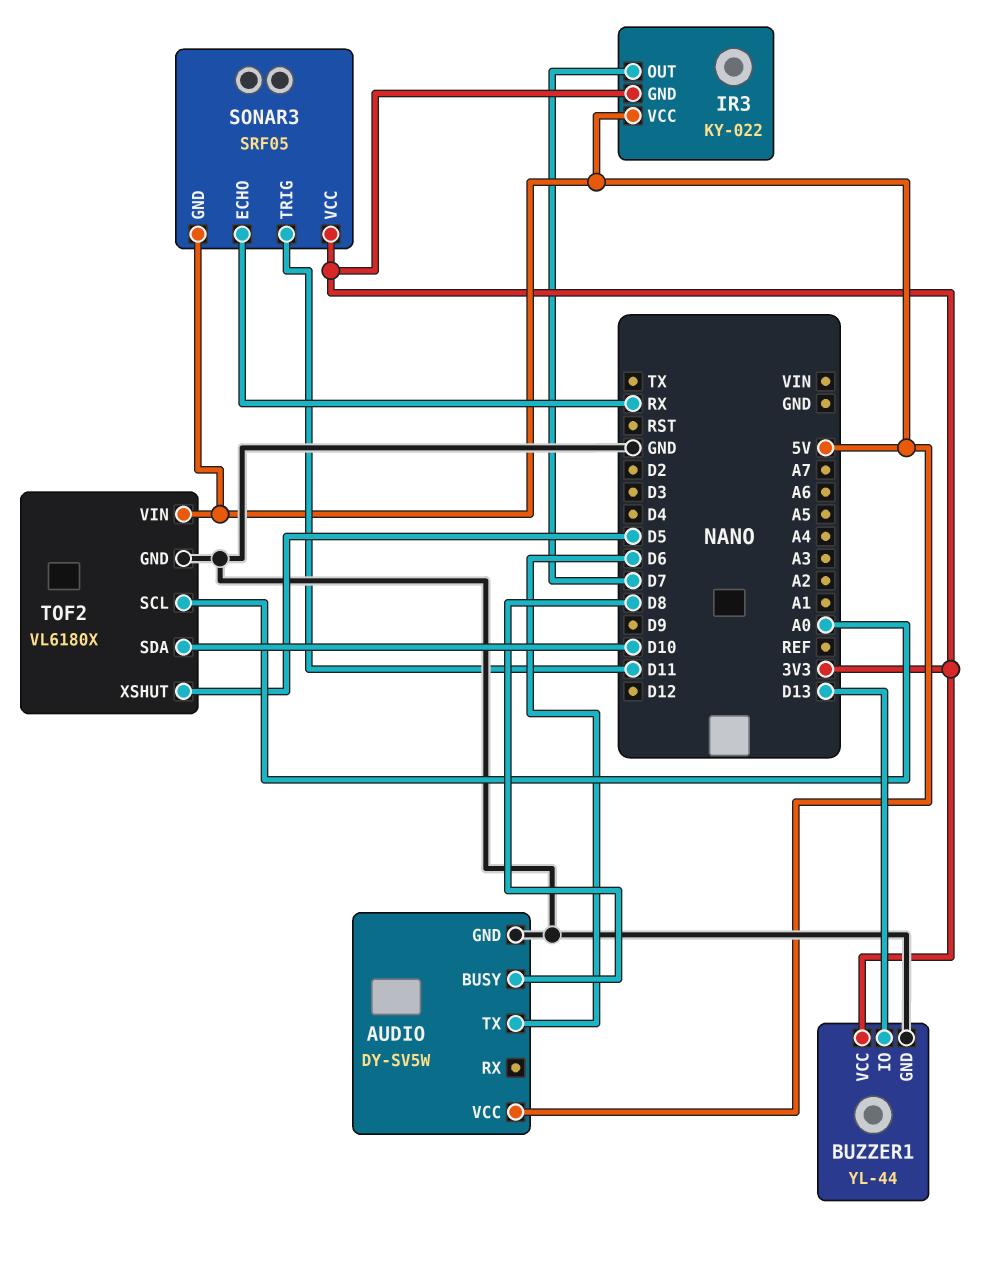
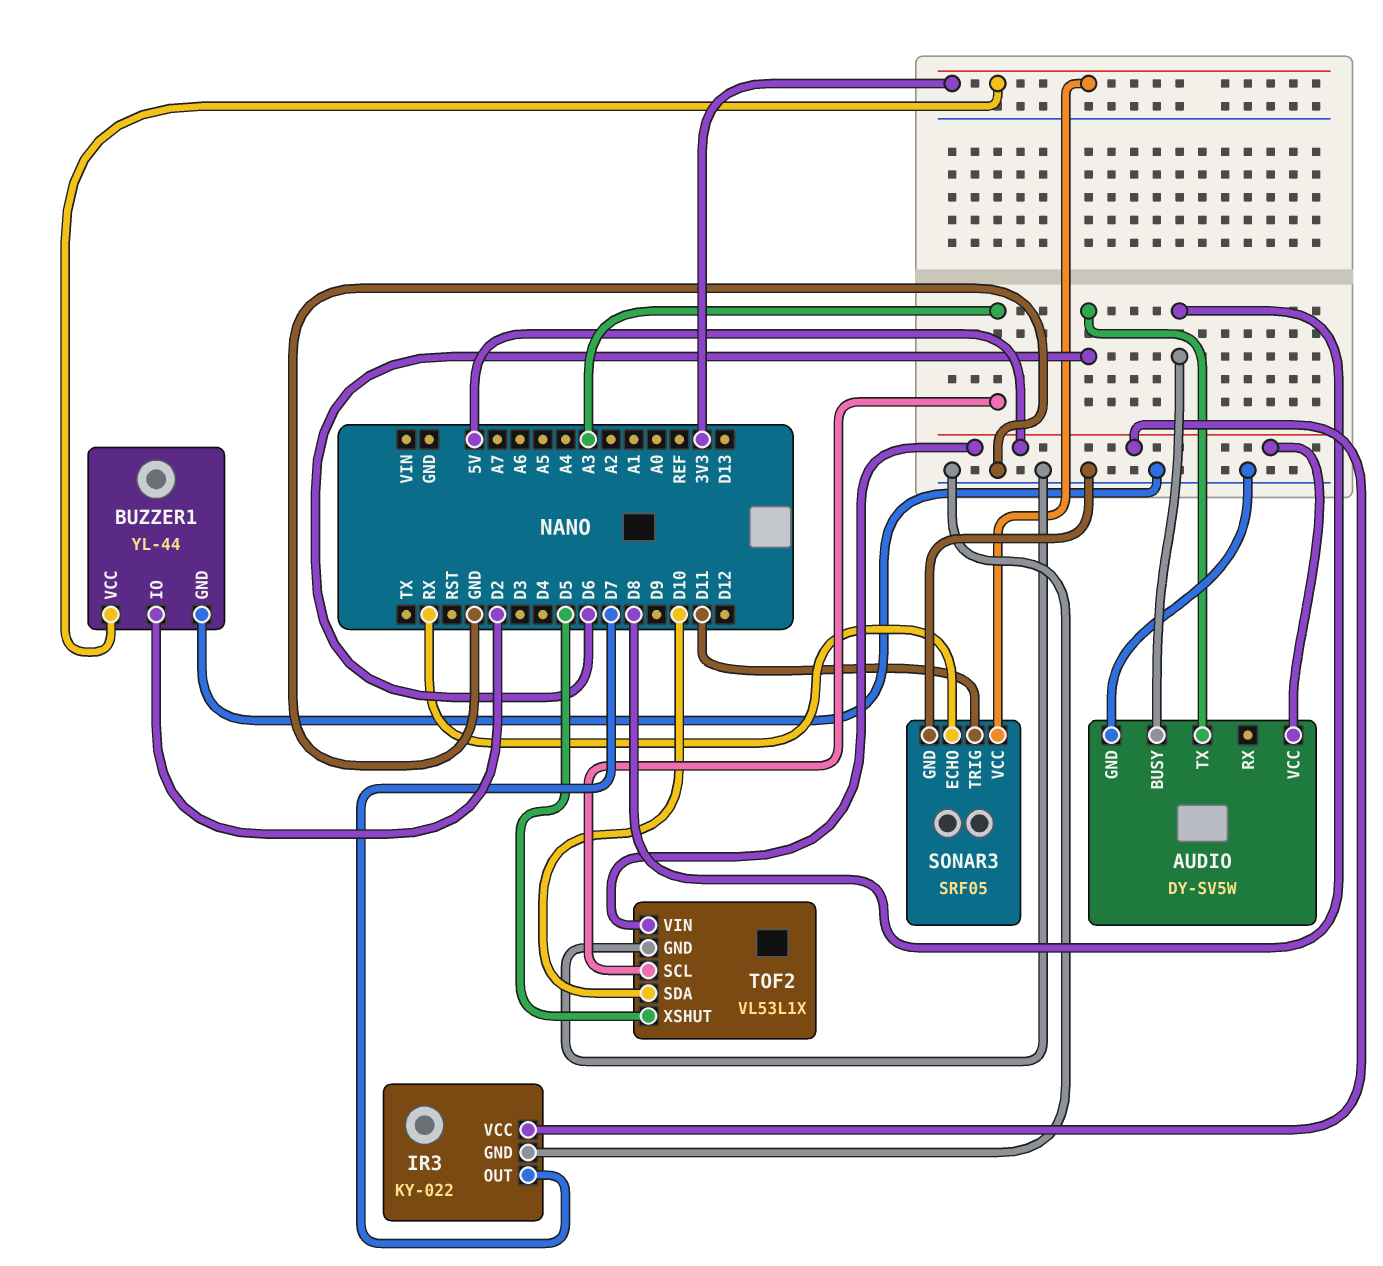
BUZZER1 pin IO: D13 -> D2
IR3 pin GND: 3V3 -> GND
SONAR3 pin GND: 5V -> GND
TOF2: VL6180X -> VL53L1X
TOF2 pin SCL: A0 -> A3

